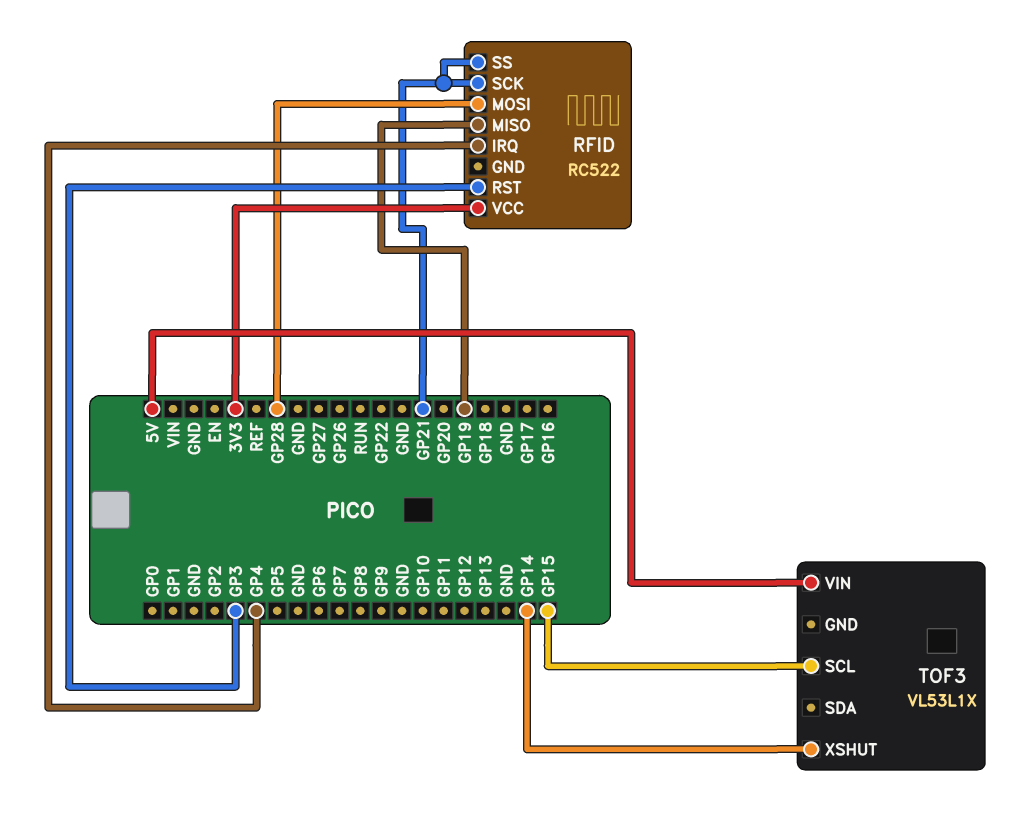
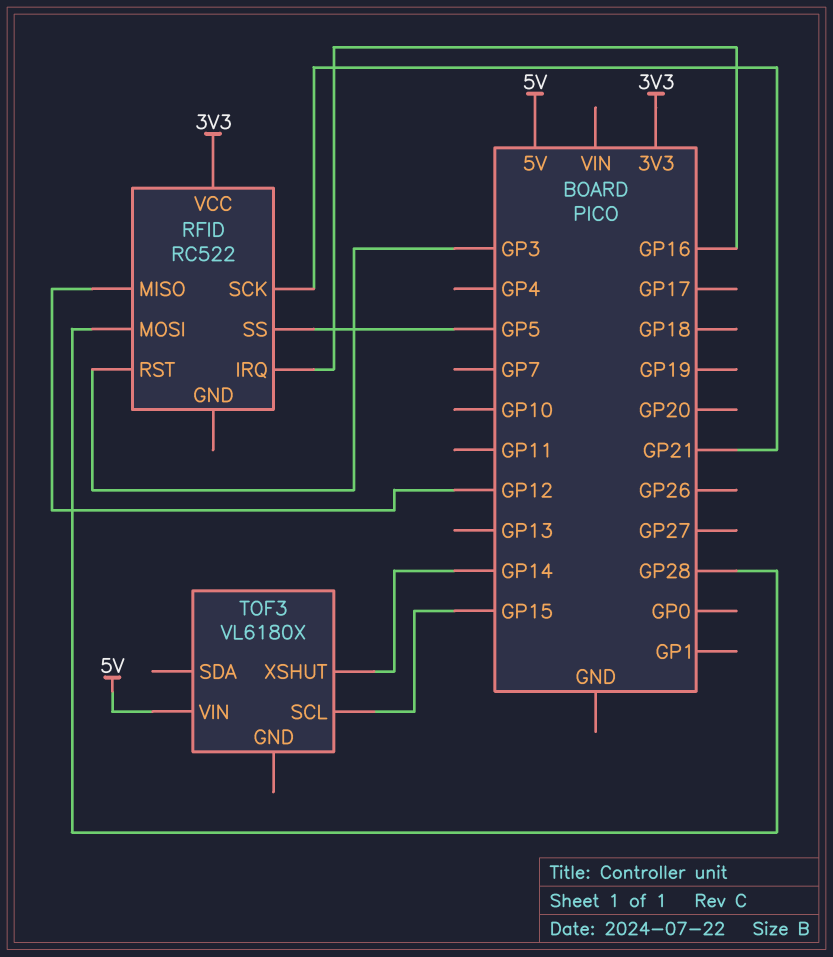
RFID pin IRQ: GP4 -> GP16
RFID pin MISO: GP19 -> GP12
RFID pin SS: GP21 -> GP5
TOF3: VL53L1X -> VL6180X

